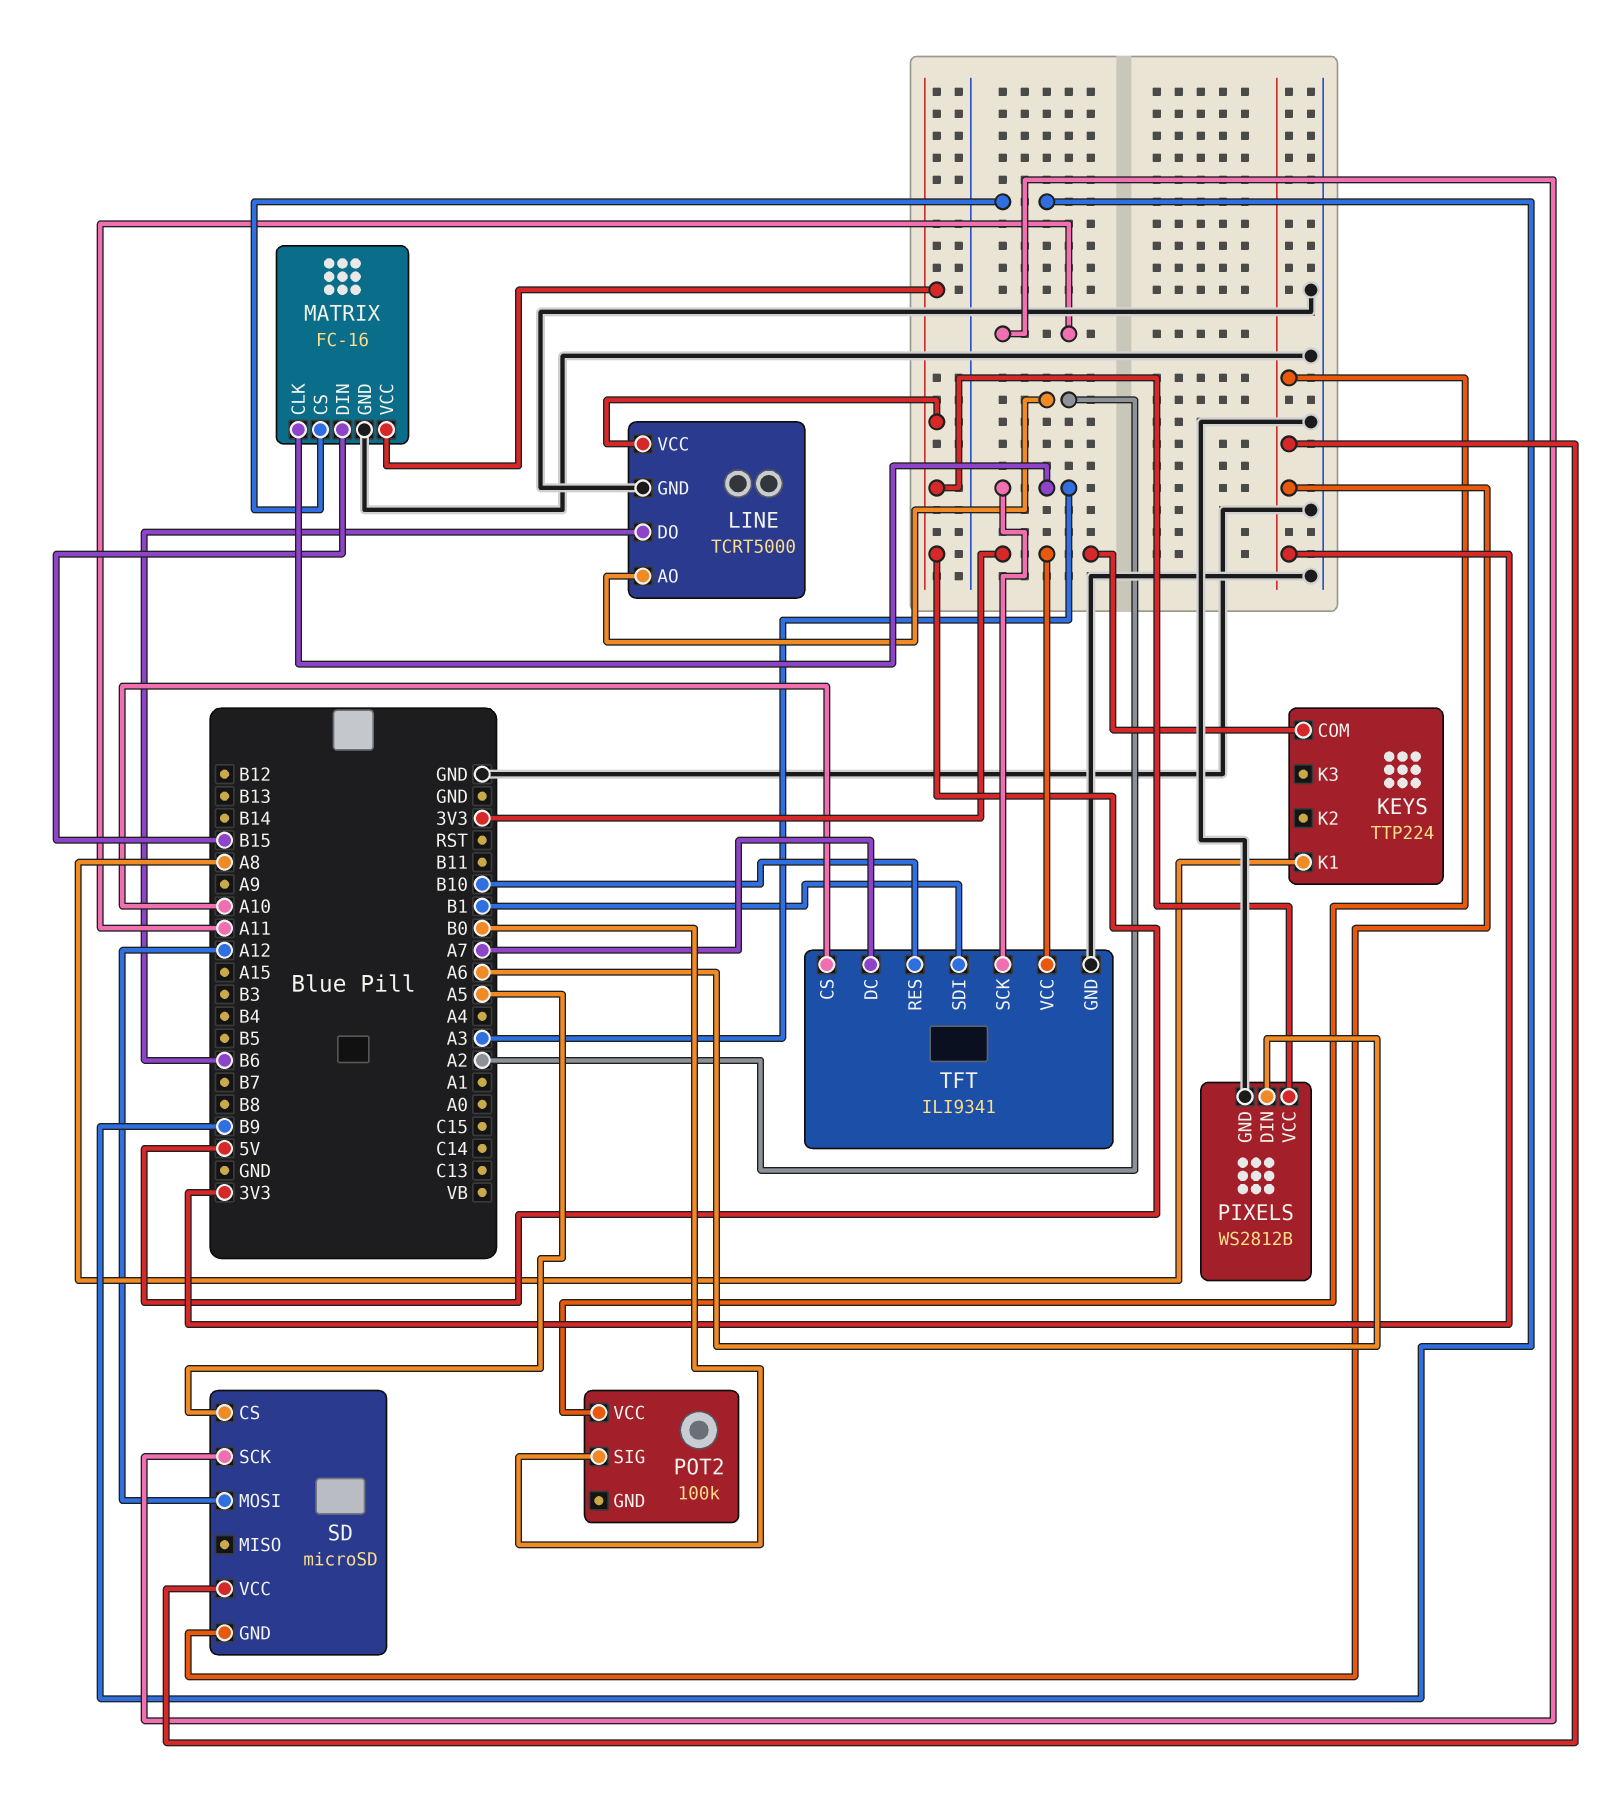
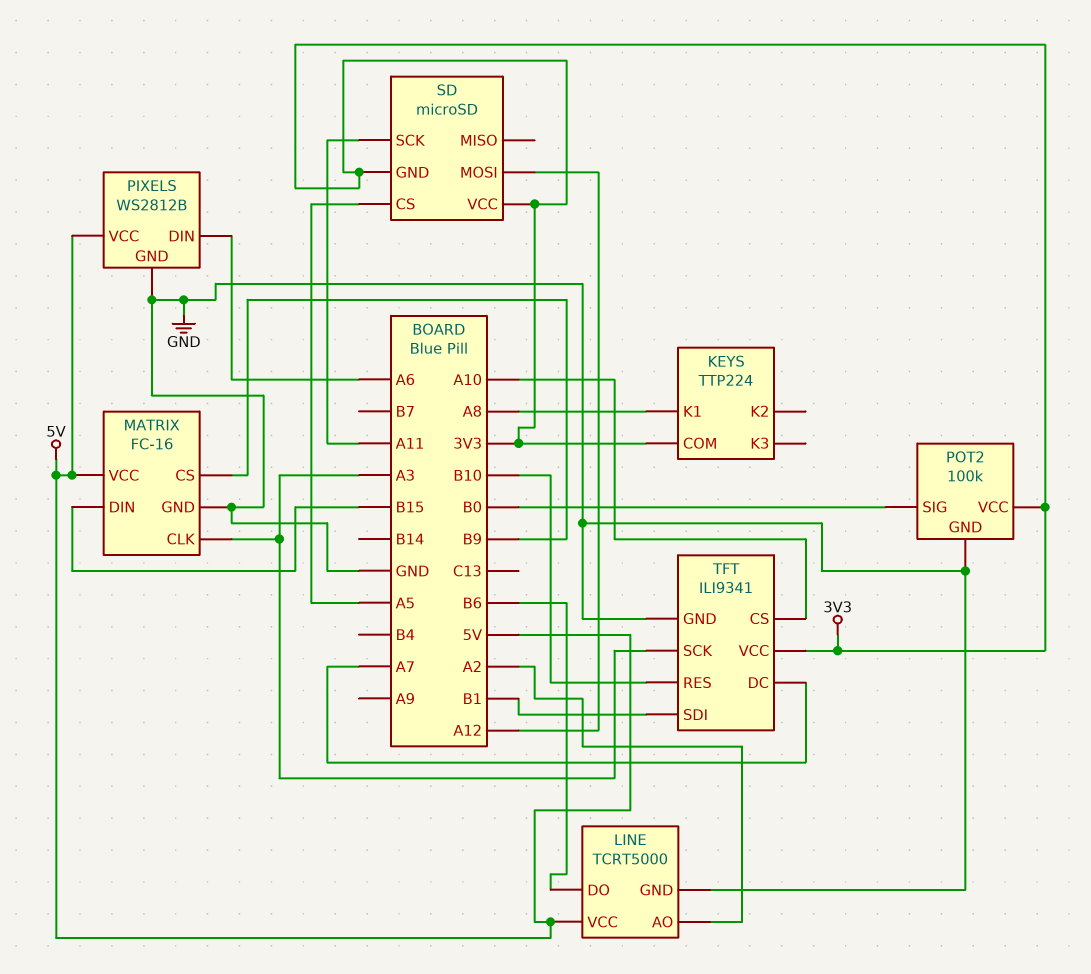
POT2 pin GND: none -> GND

